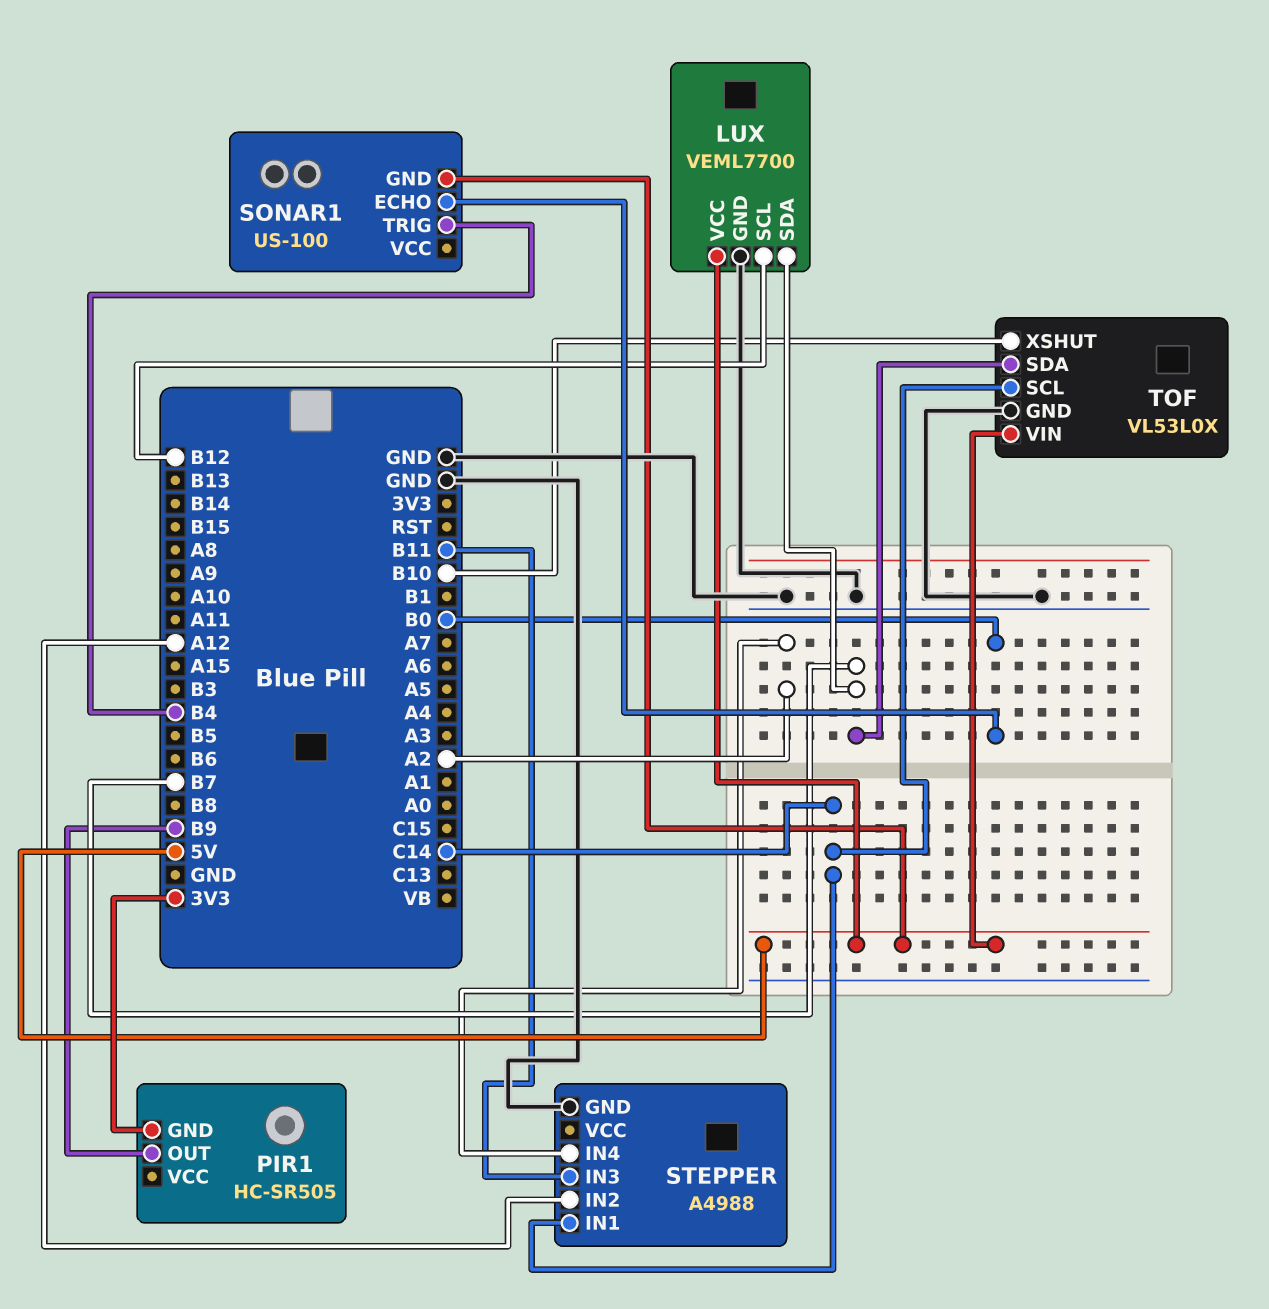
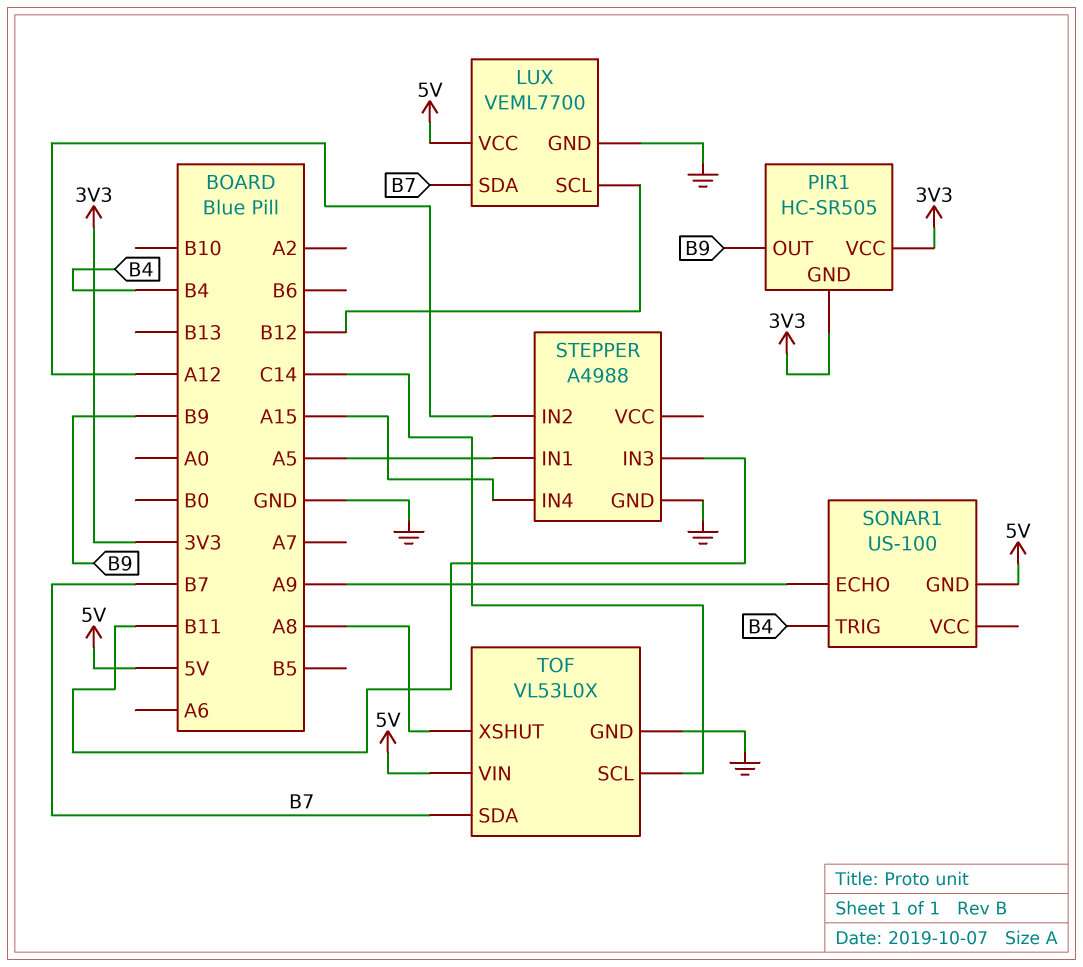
PIR1 pin VCC: none -> 3V3
SONAR1 pin ECHO: B0 -> A9
STEPPER pin IN1: C14 -> A5
STEPPER pin IN4: A2 -> A15
TOF pin XSHUT: B10 -> A8

